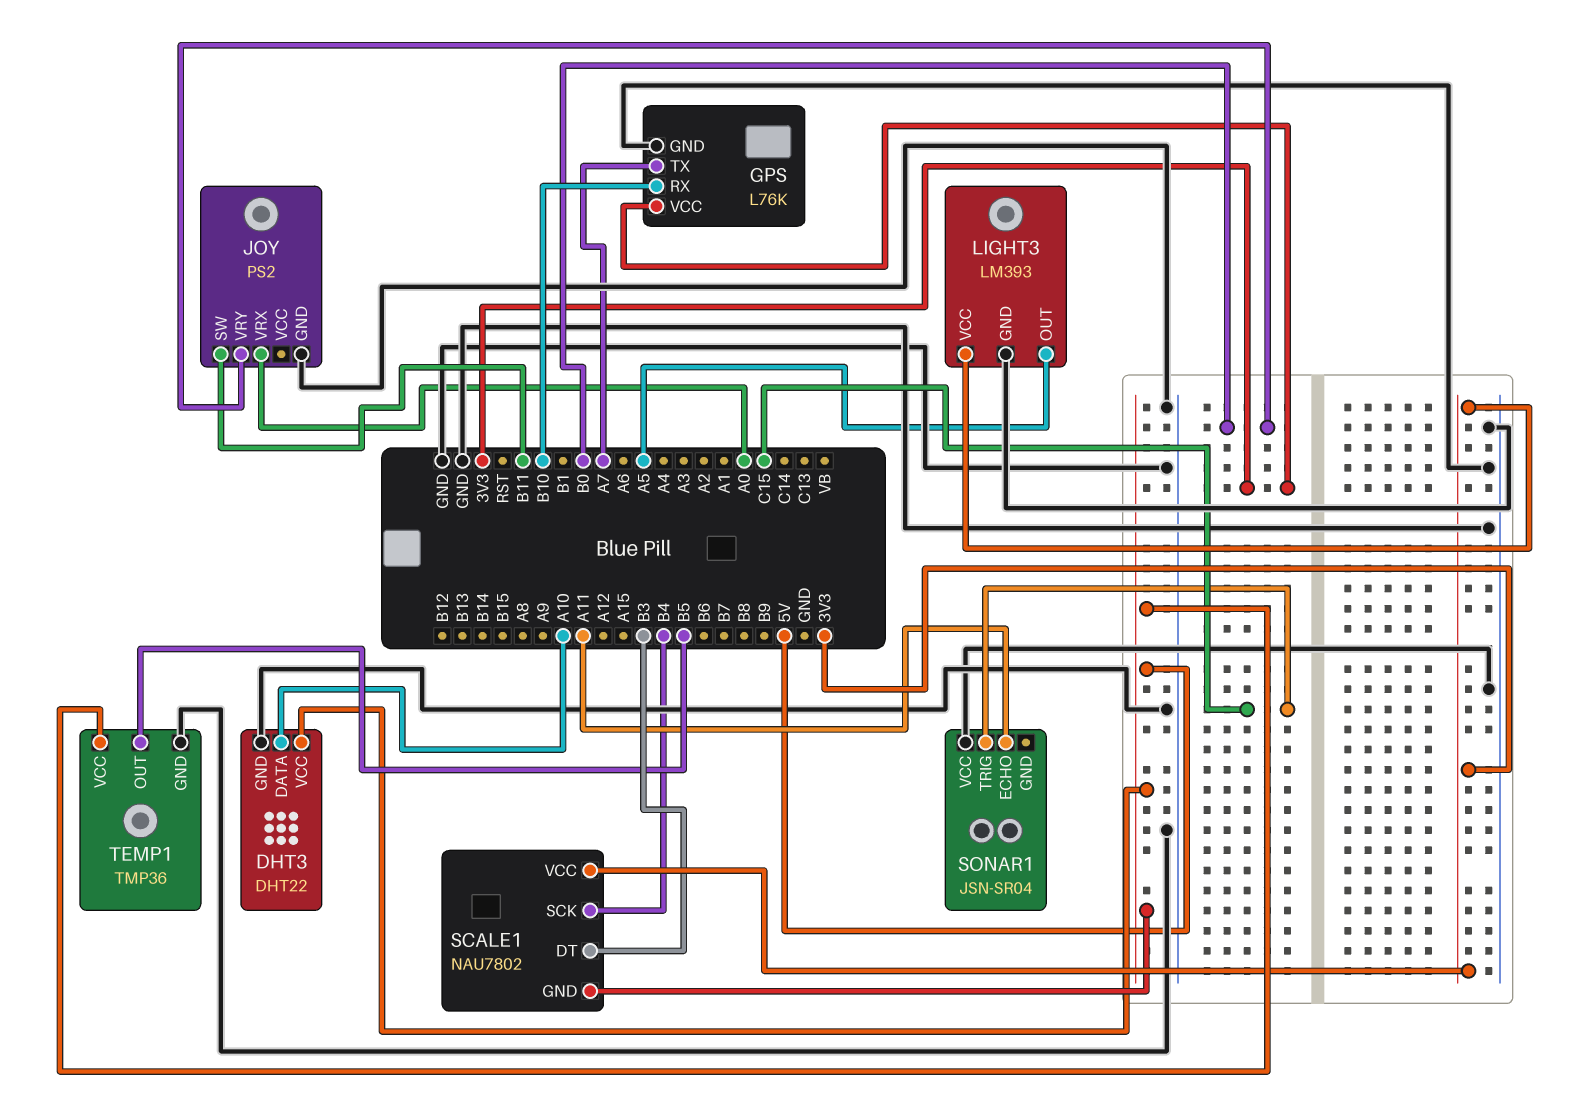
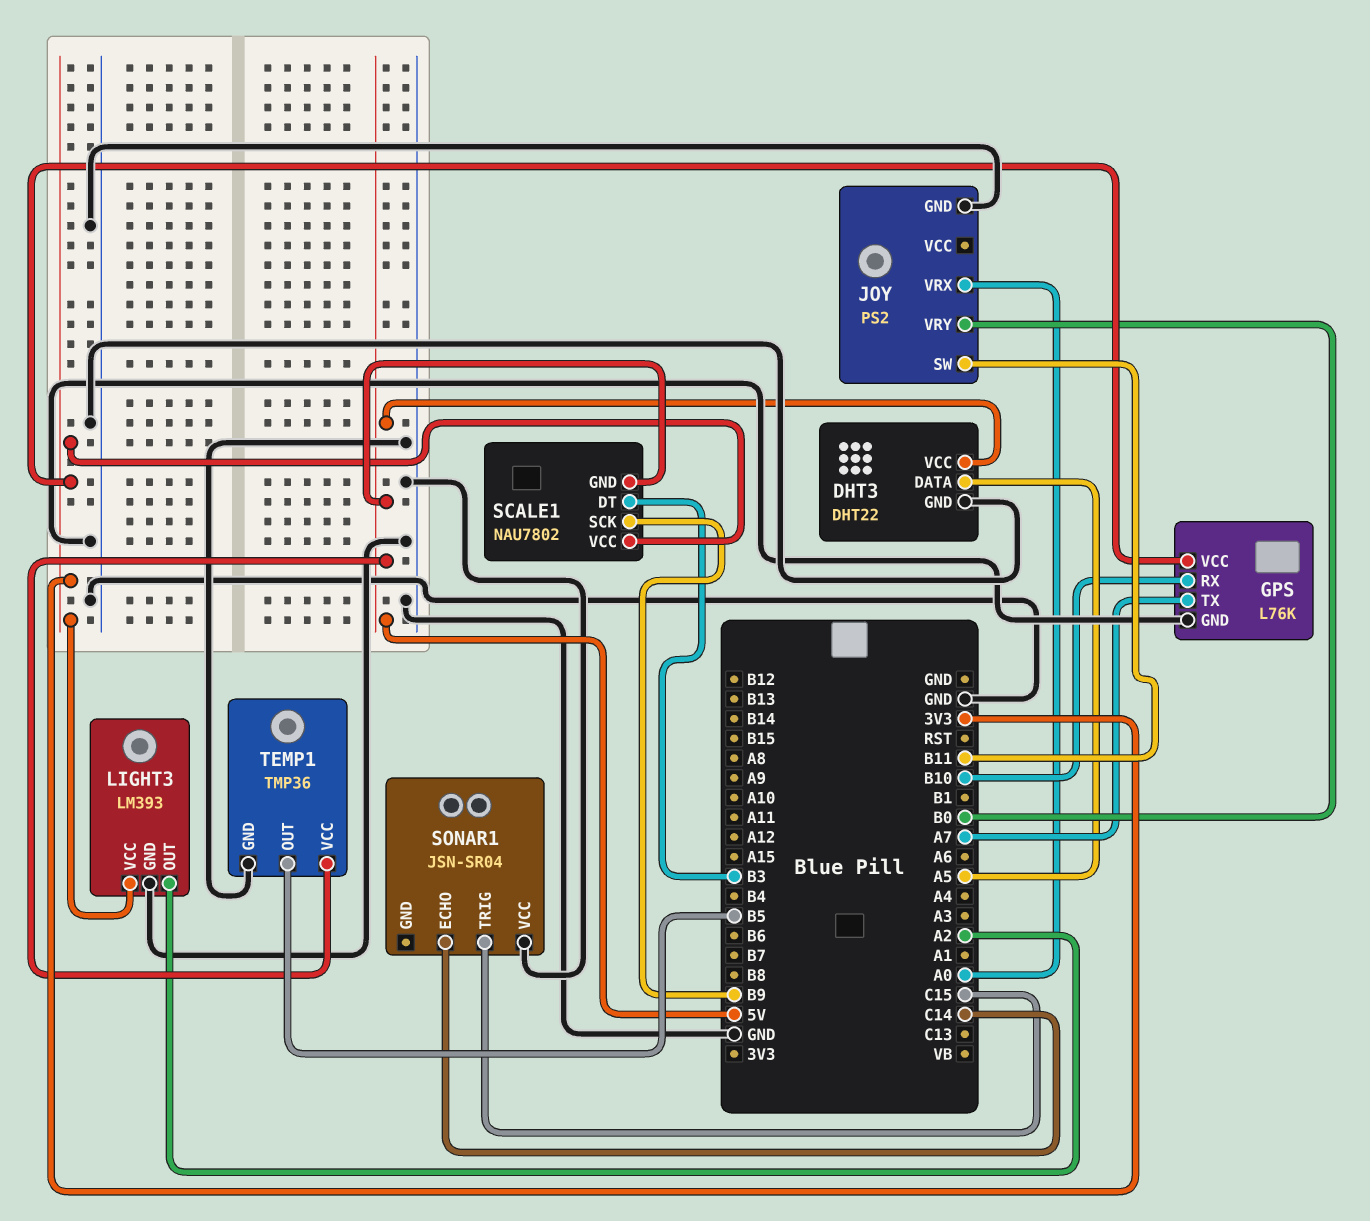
DHT3 pin DATA: A10 -> A5
LIGHT3 pin OUT: A5 -> A2
SCALE1 pin SCK: B4 -> B9
SONAR1 pin ECHO: A11 -> C14

